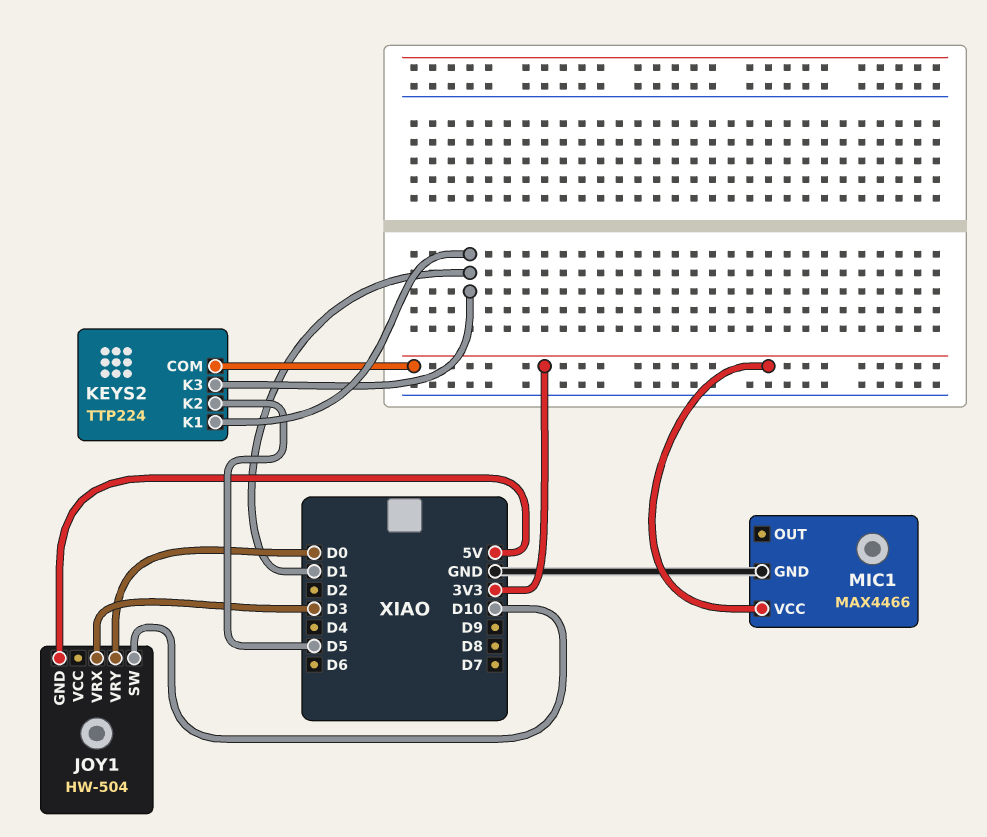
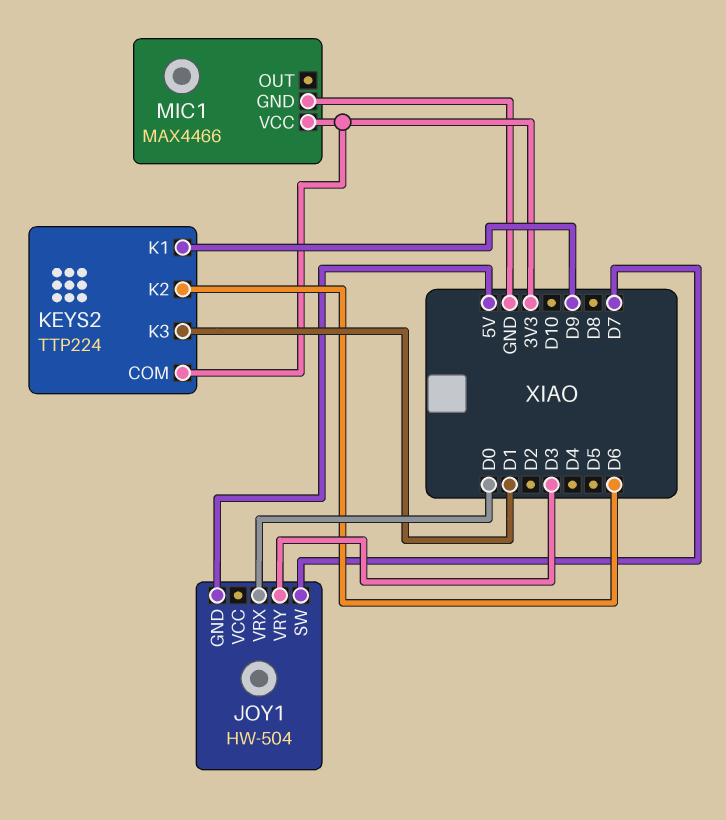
JOY1 pin SW: D10 -> D7
JOY1 pin VRX: D3 -> D0
JOY1 pin VRY: D0 -> D3
KEYS2 pin K1: D1 -> D9
KEYS2 pin K2: D5 -> D6

